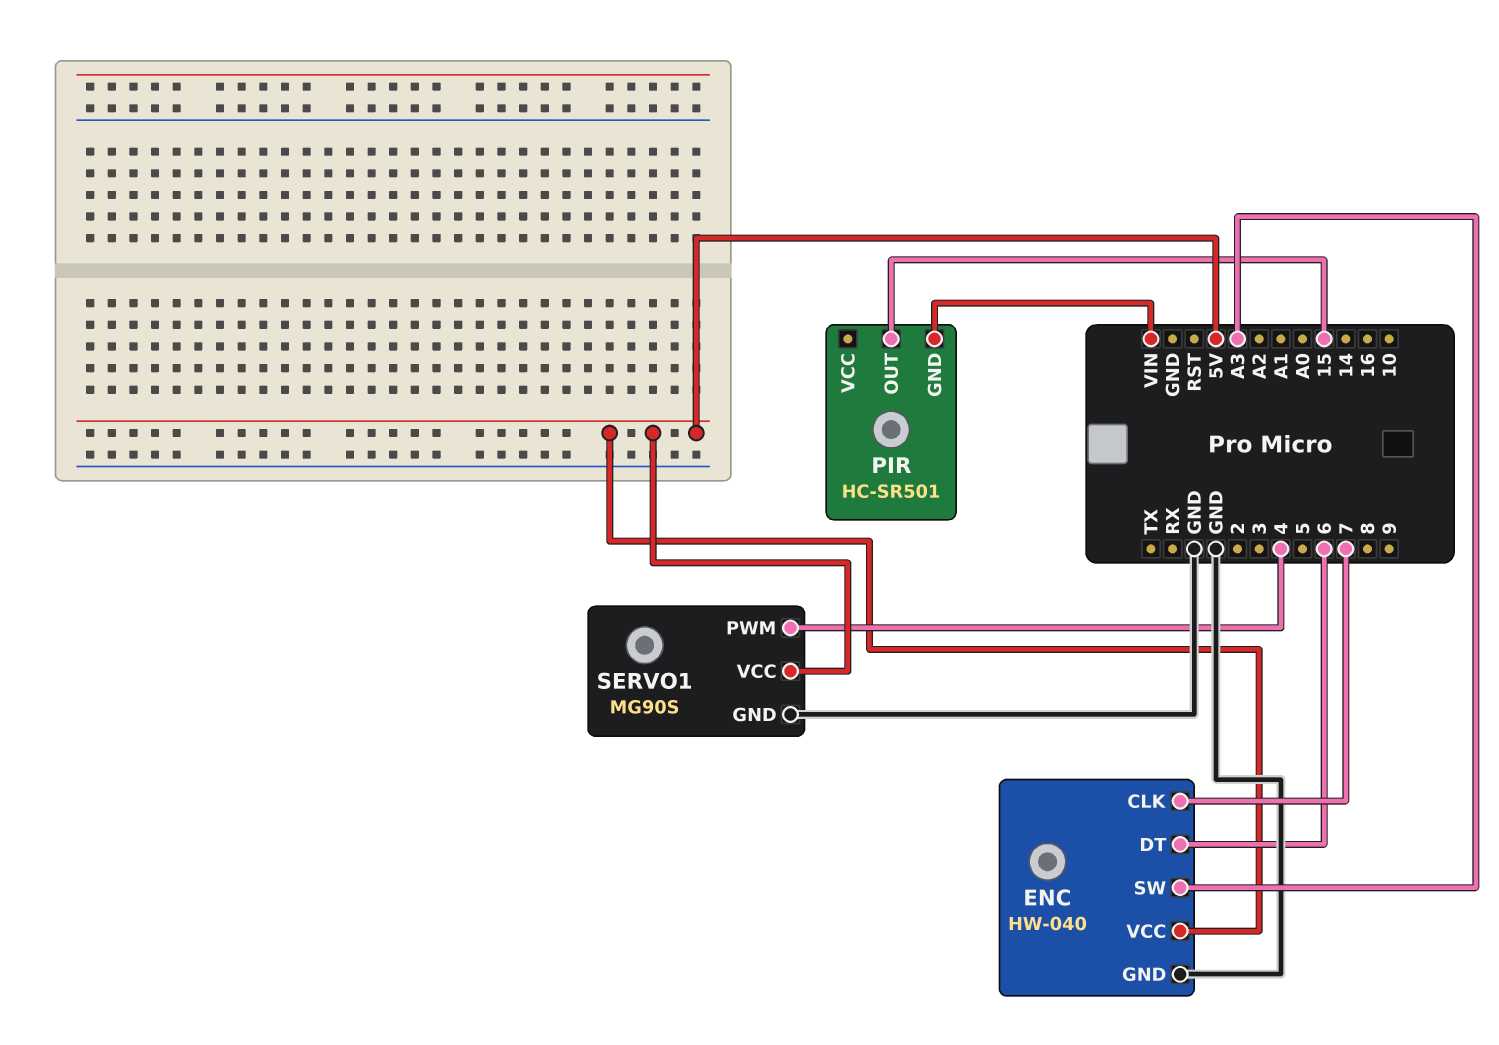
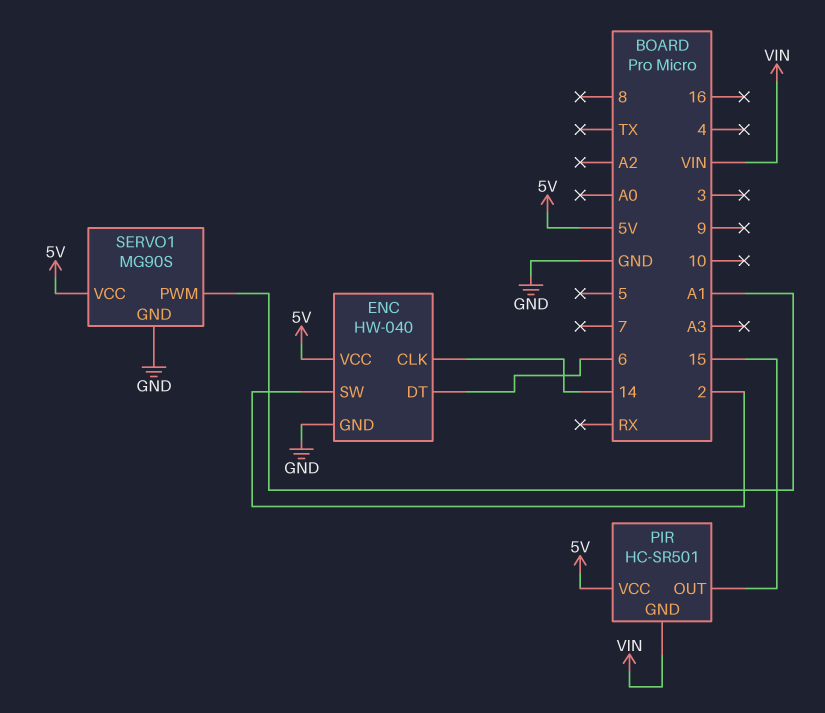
ENC pin CLK: 7 -> 14
ENC pin SW: A3 -> 2
PIR pin VCC: none -> 5V
SERVO1 pin PWM: 4 -> A1

